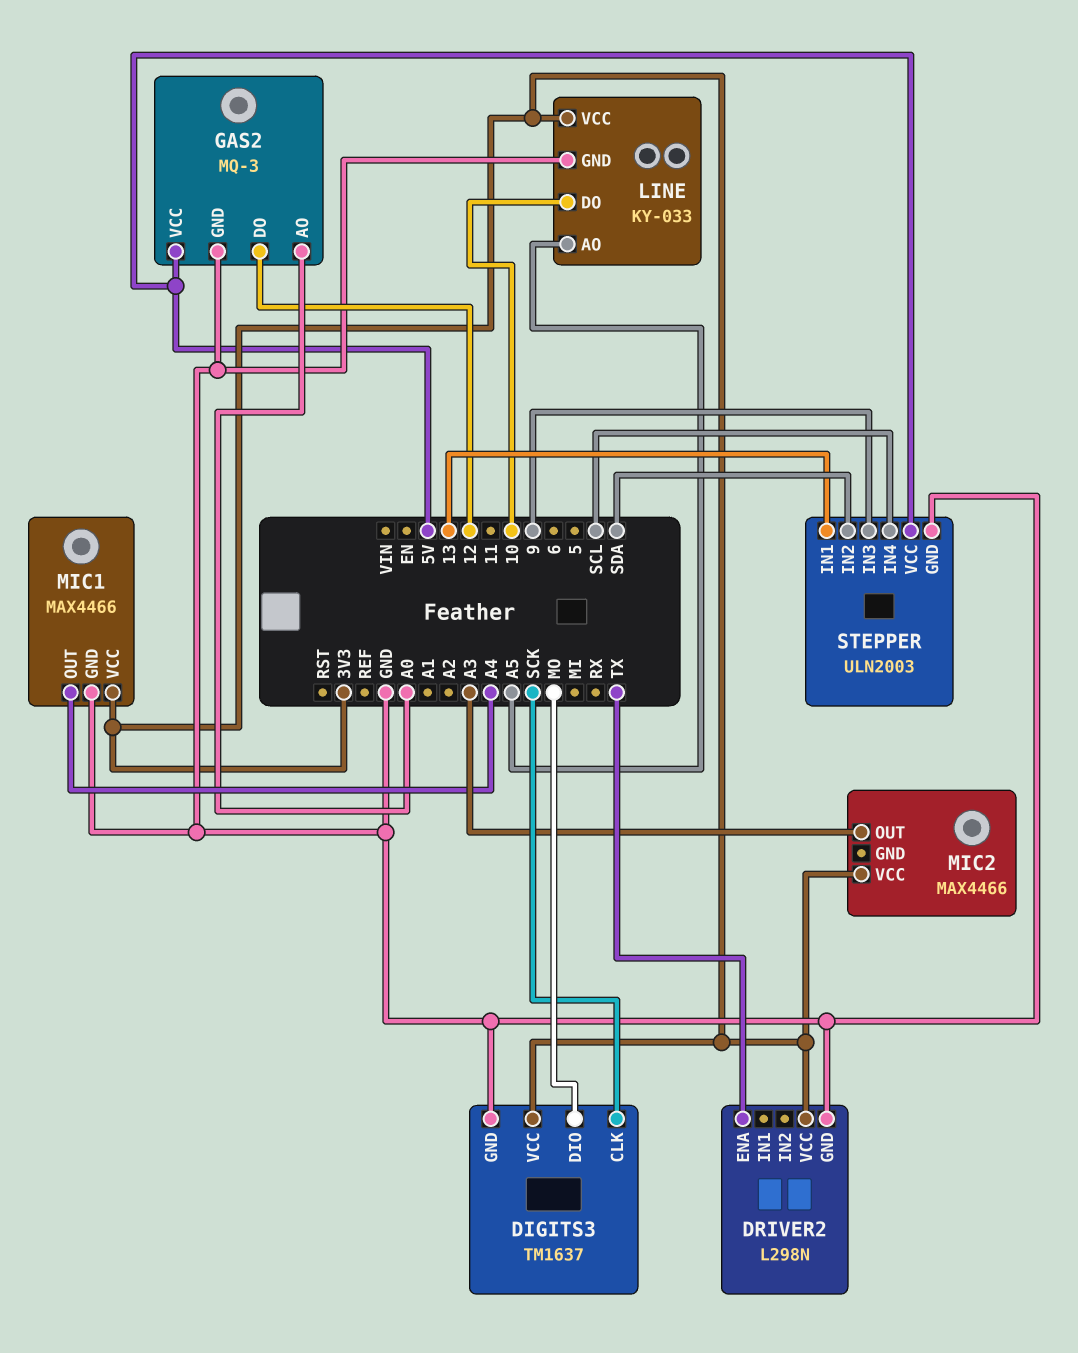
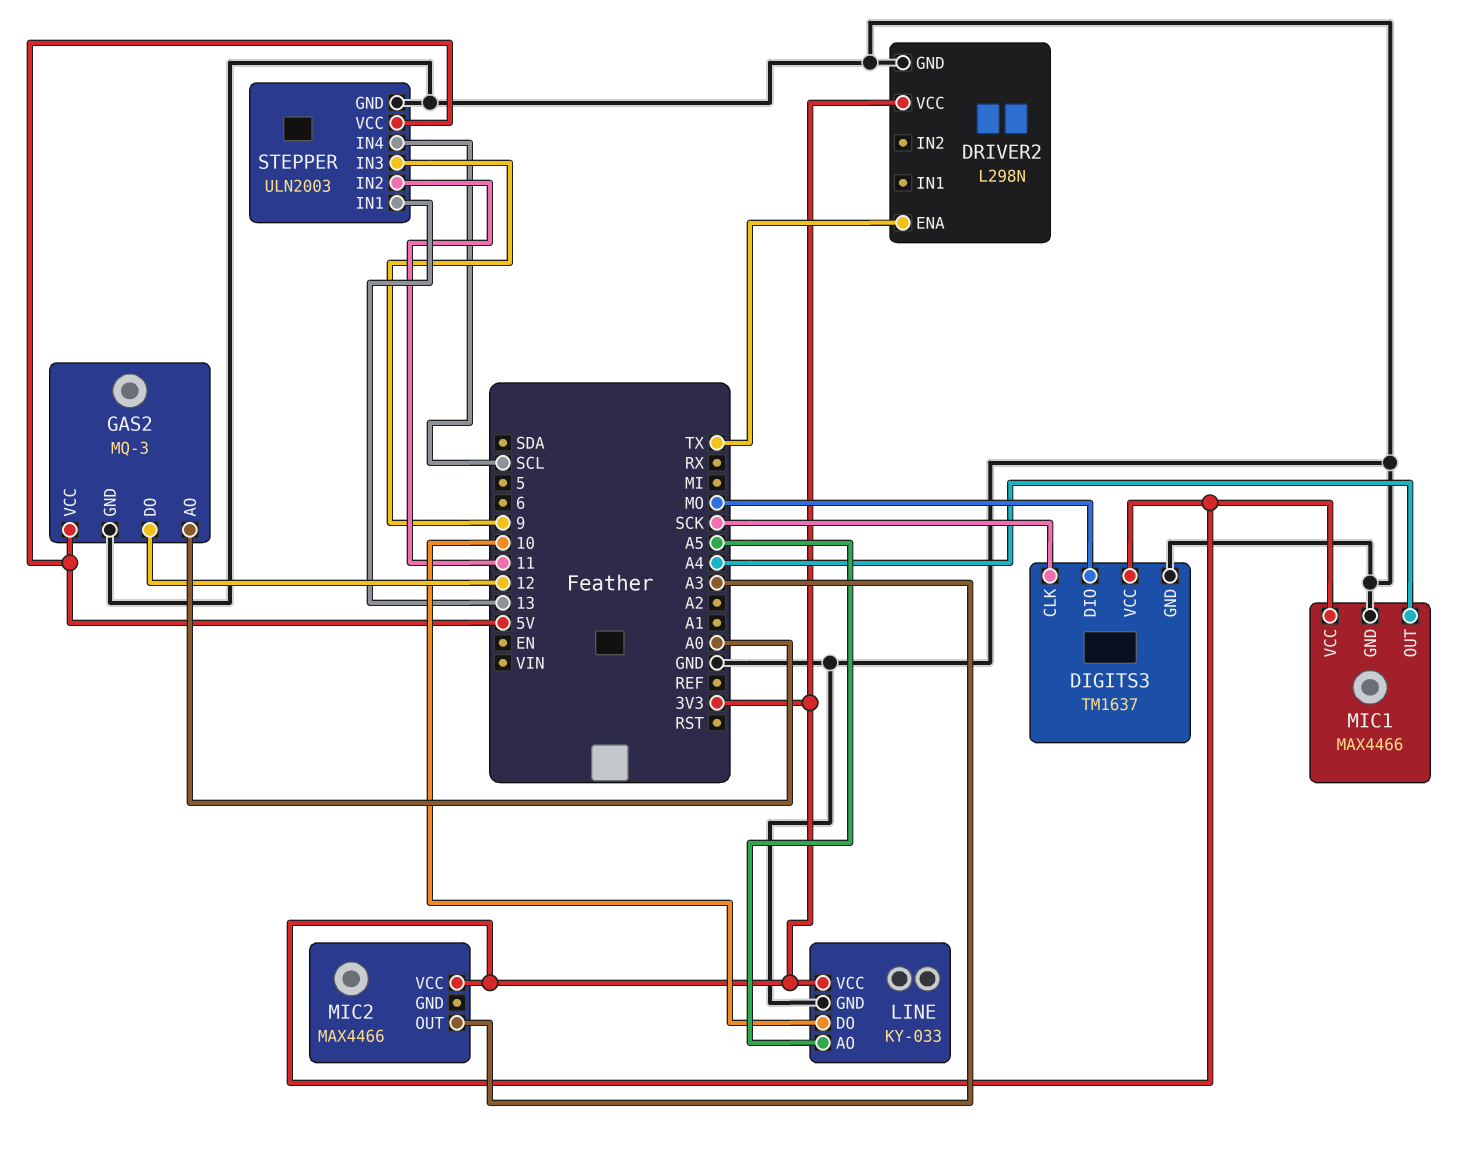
STEPPER pin IN2: SDA -> 11

